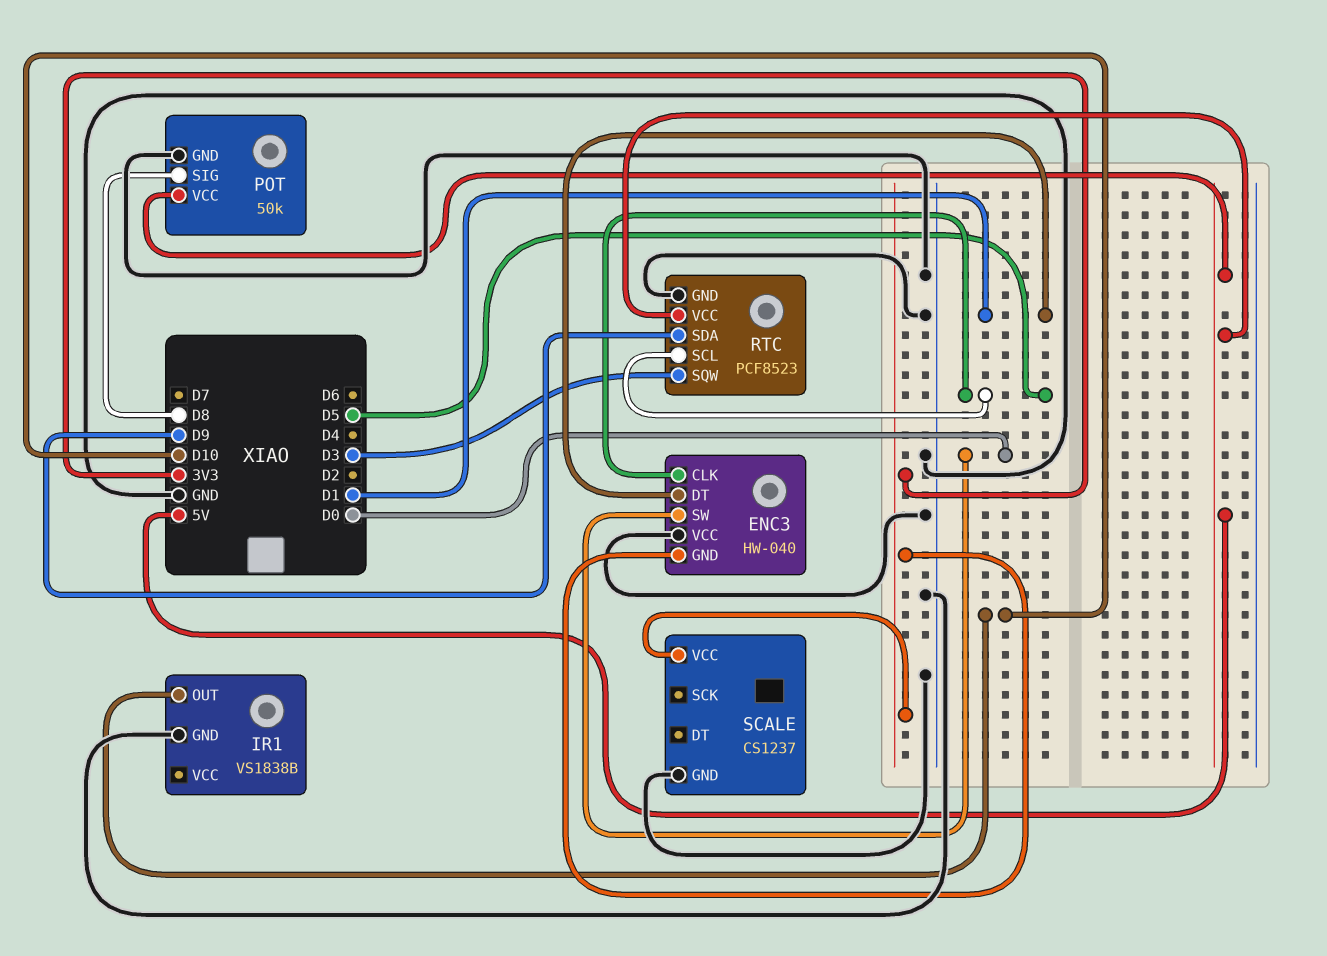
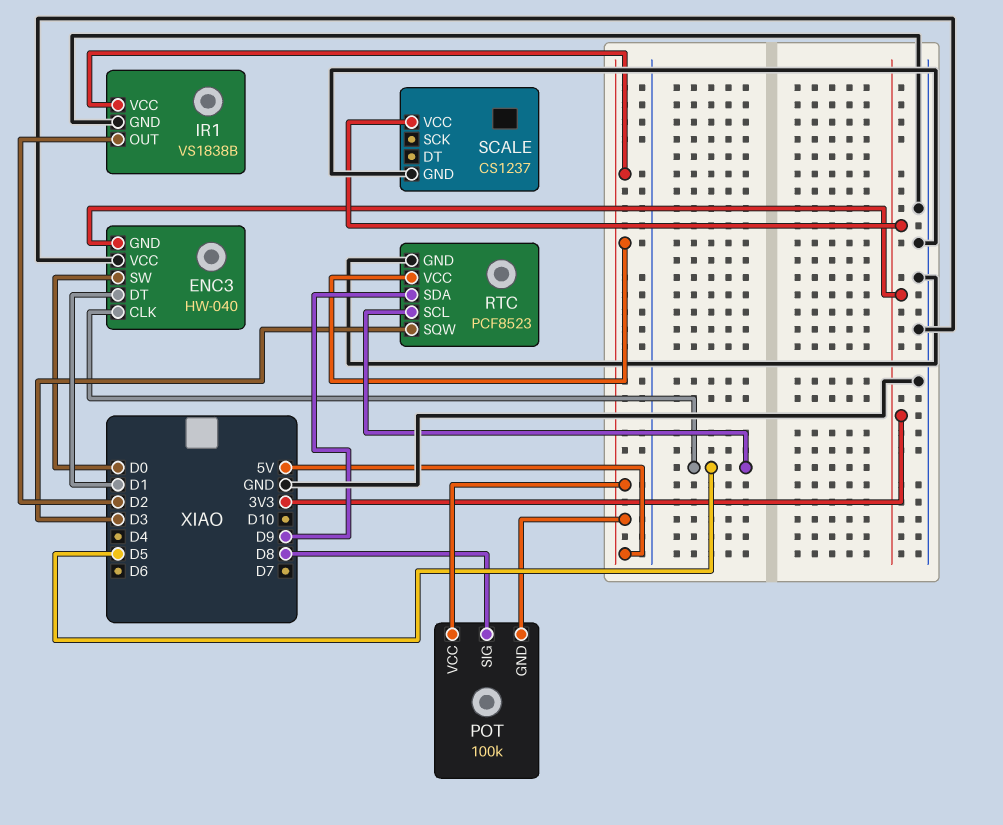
IR1 pin OUT: D10 -> D2
IR1 pin VCC: none -> 5V
POT: 50k -> 100k
POT pin GND: GND -> 5V

